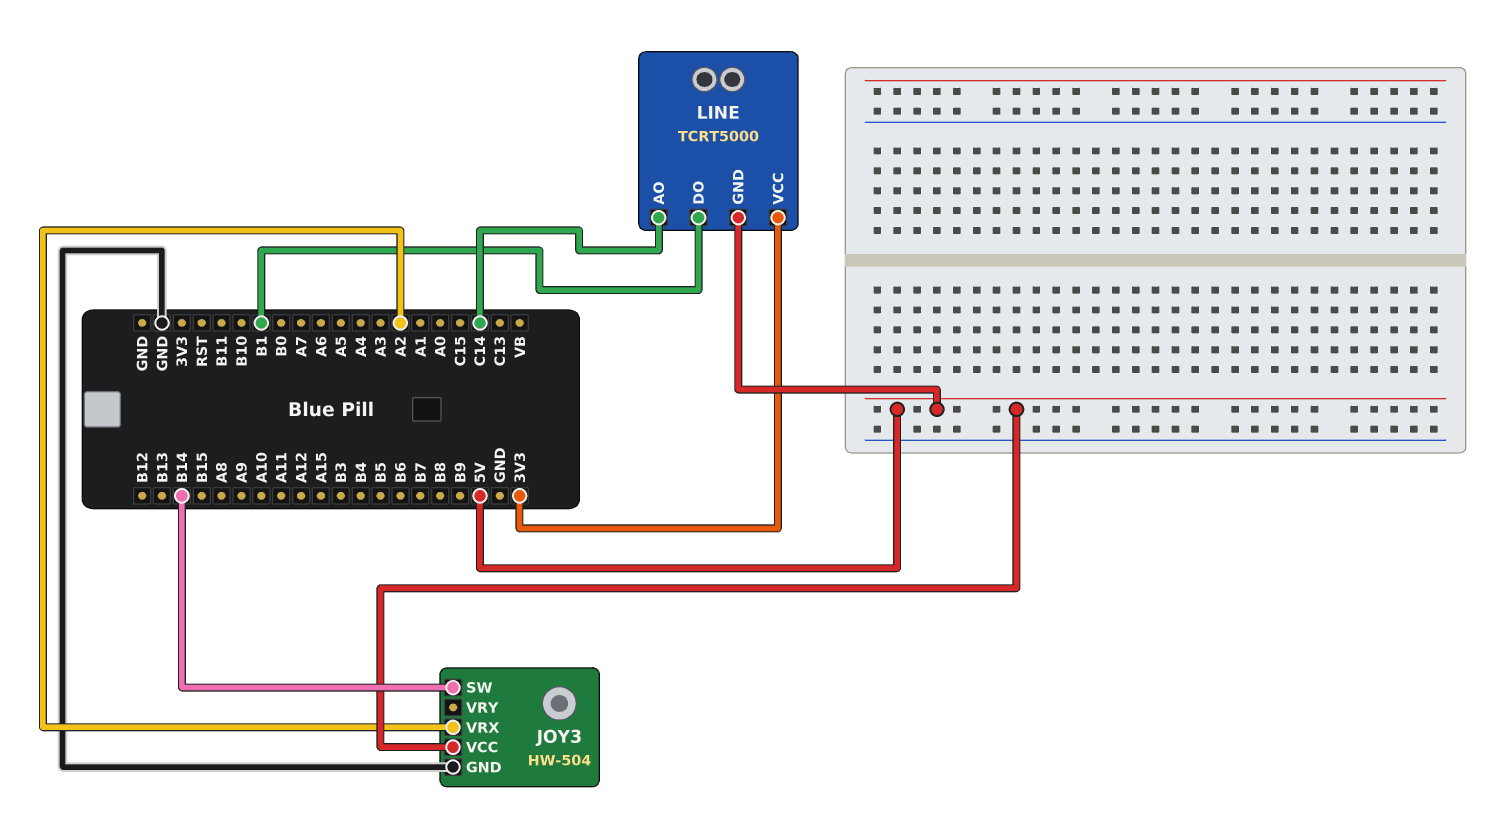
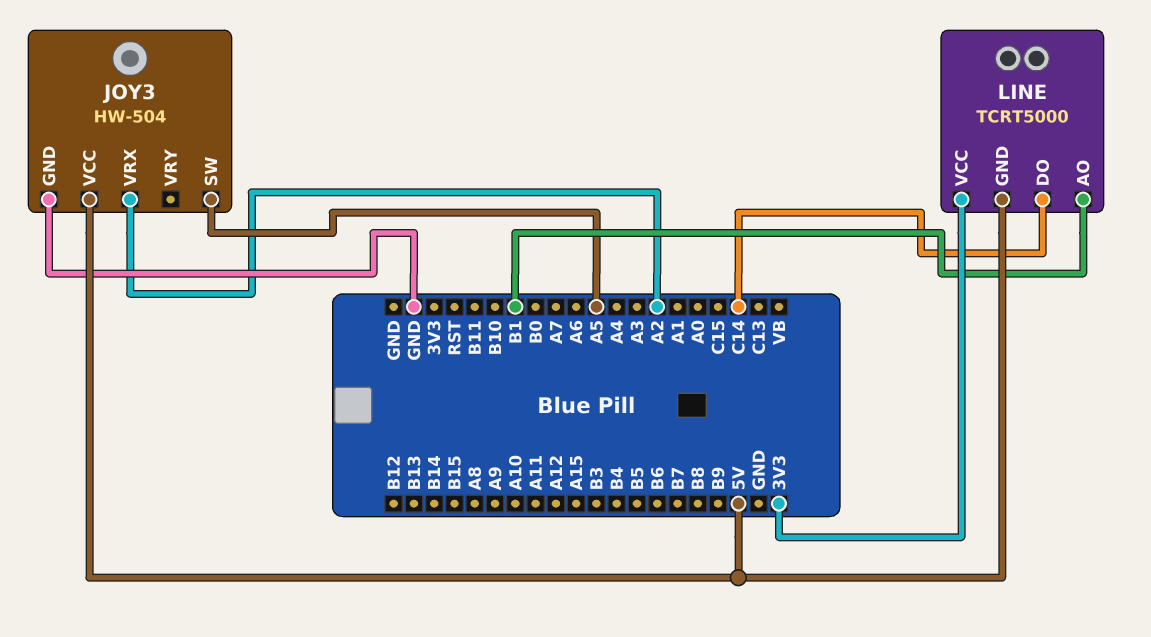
JOY3 pin SW: B14 -> A5
LINE pin AO: C14 -> B1
LINE pin DO: B1 -> C14

